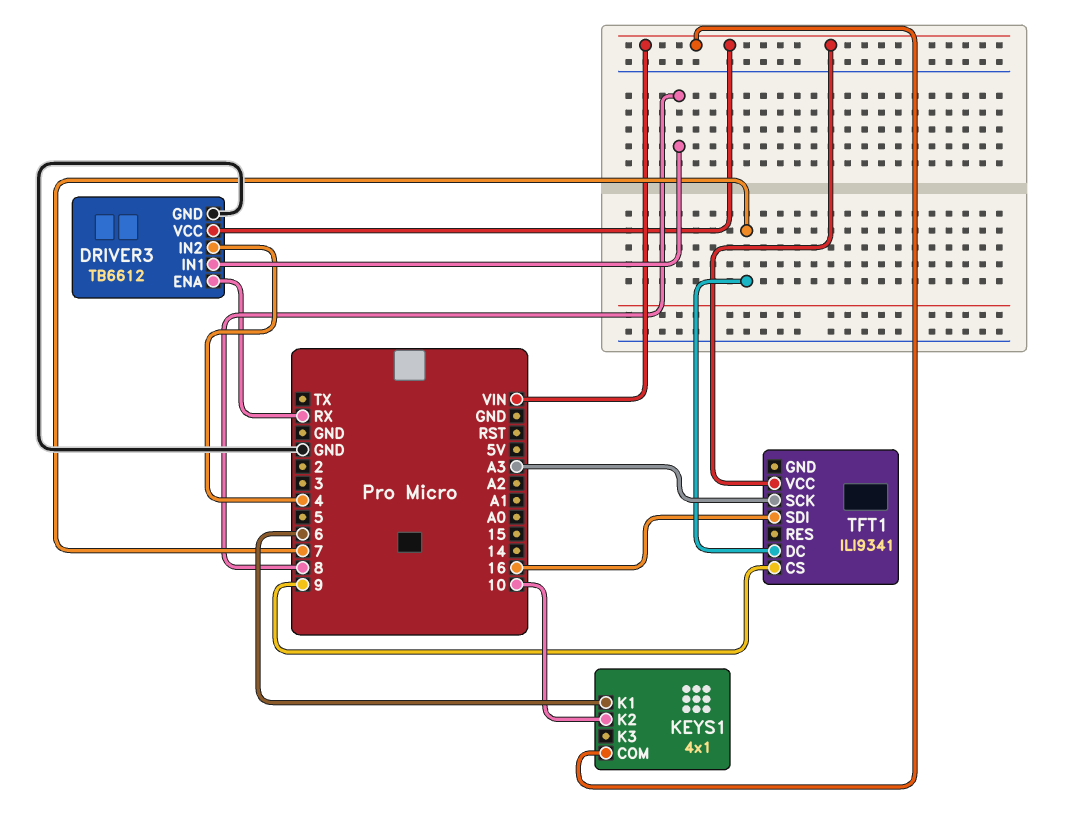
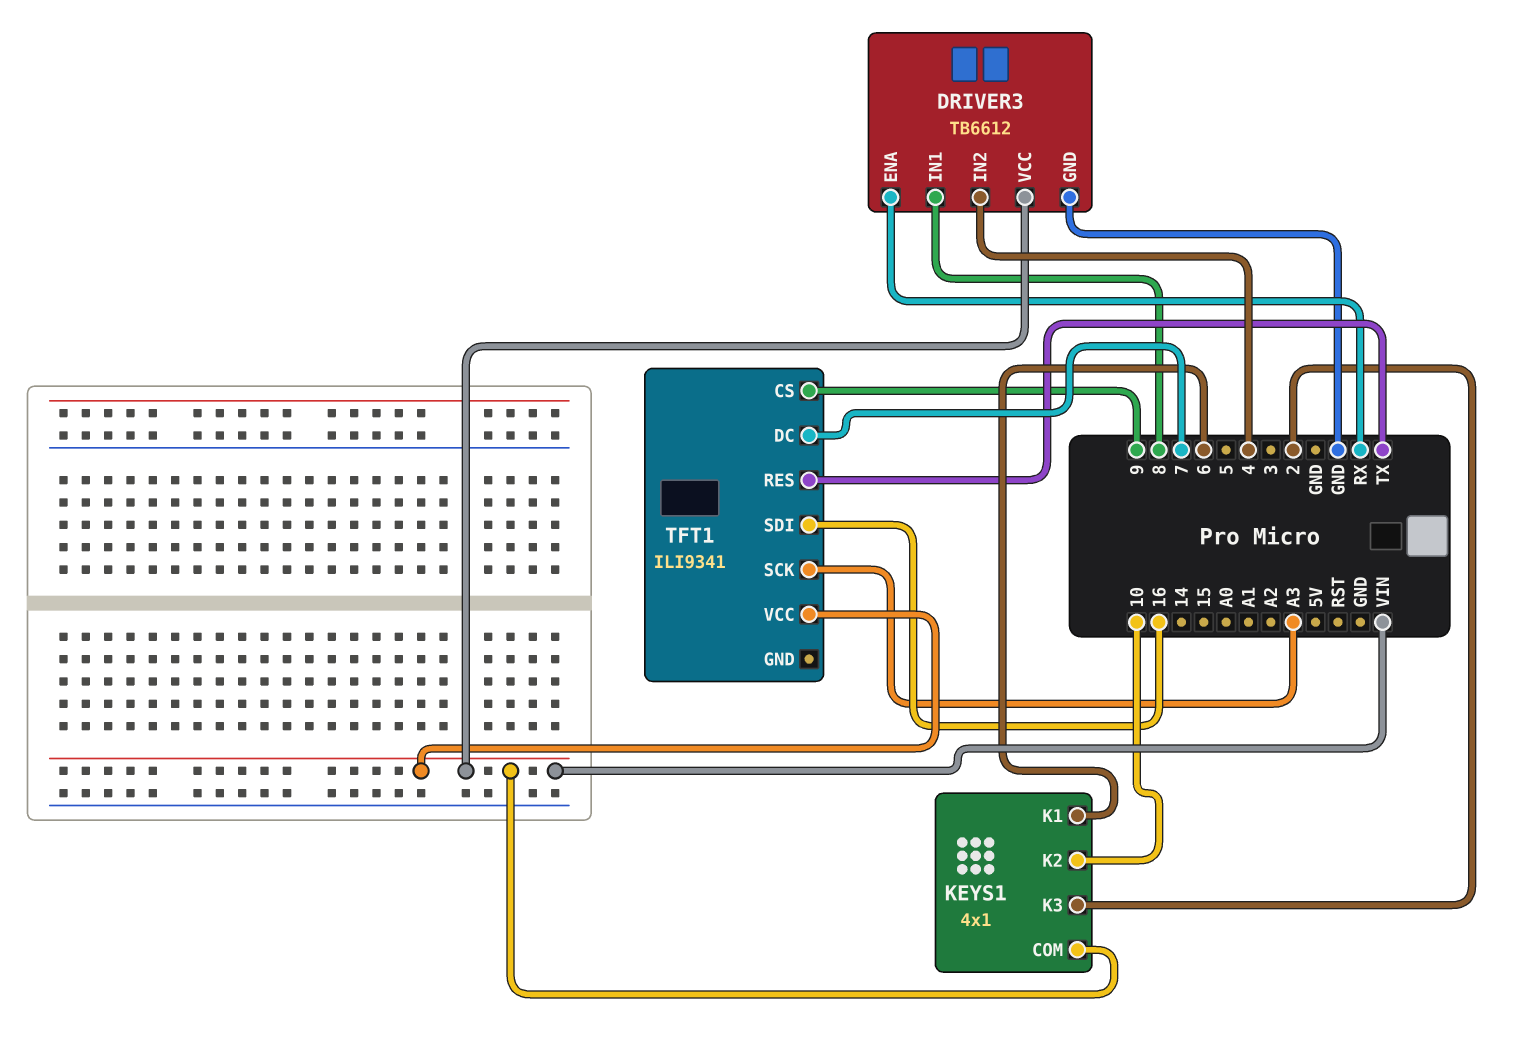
KEYS1 pin K3: none -> 2
TFT1 pin RES: none -> TX

